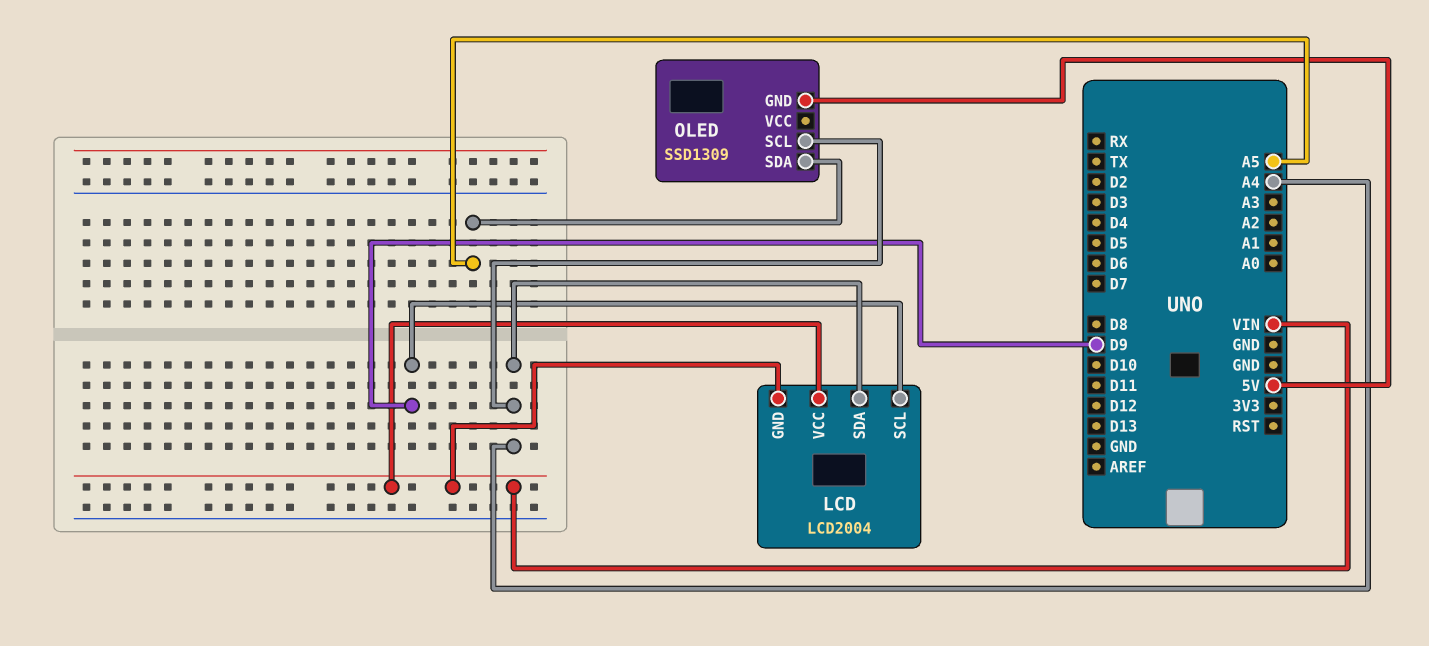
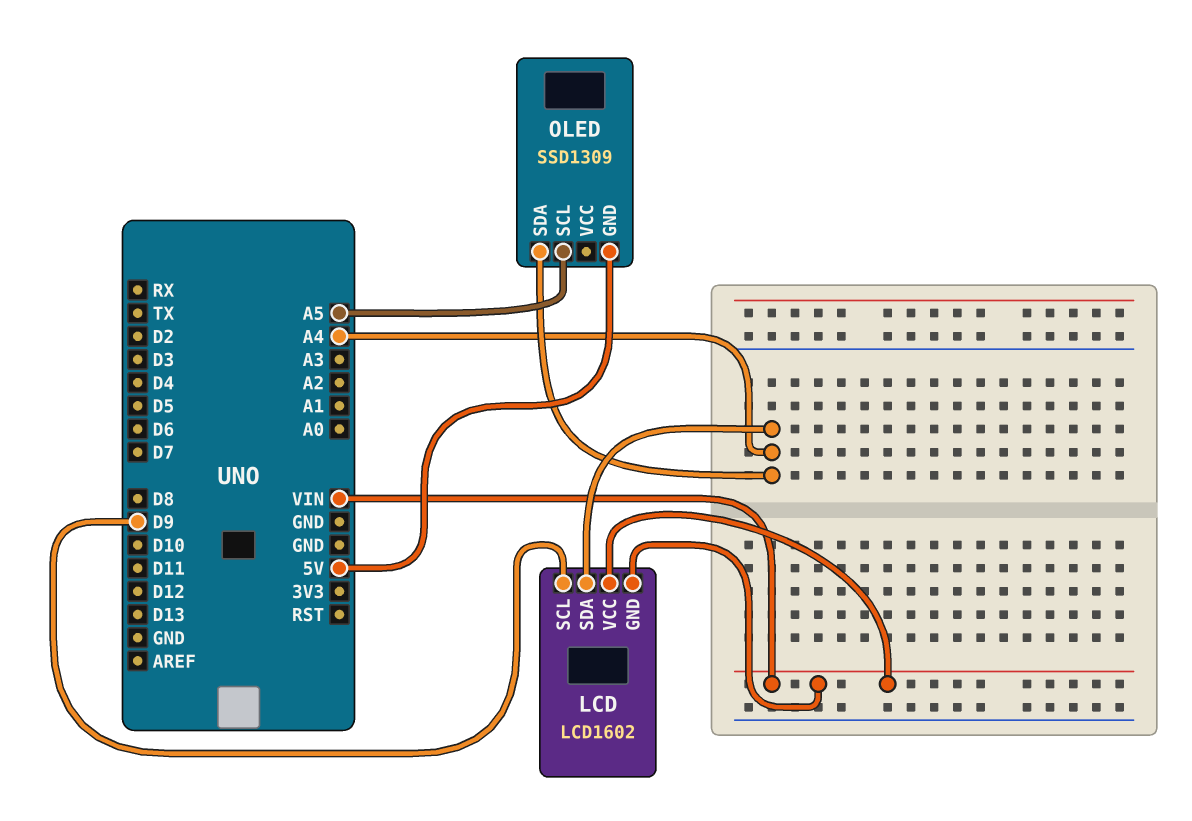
LCD: LCD2004 -> LCD1602
OLED pin SCL: A4 -> A5
OLED pin SDA: A5 -> A4

